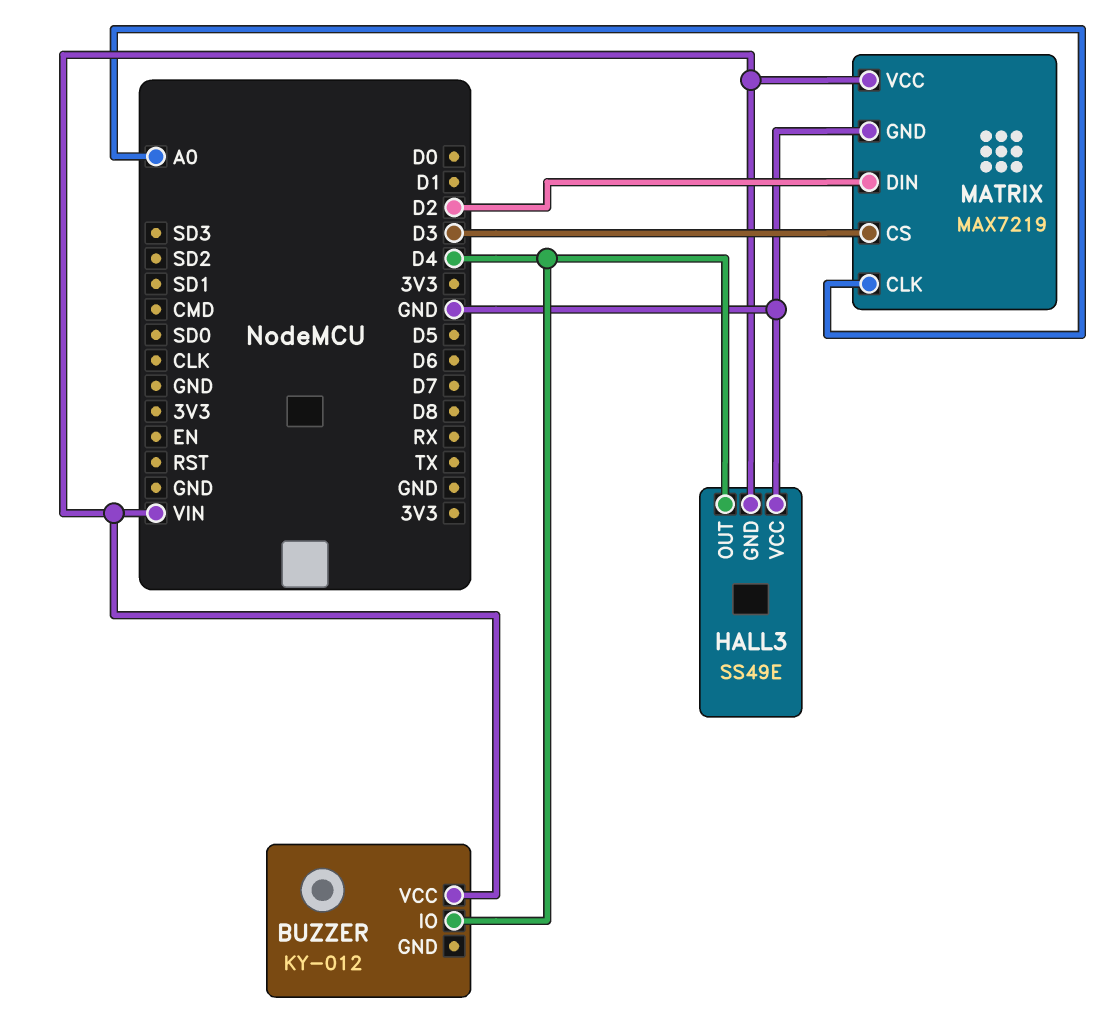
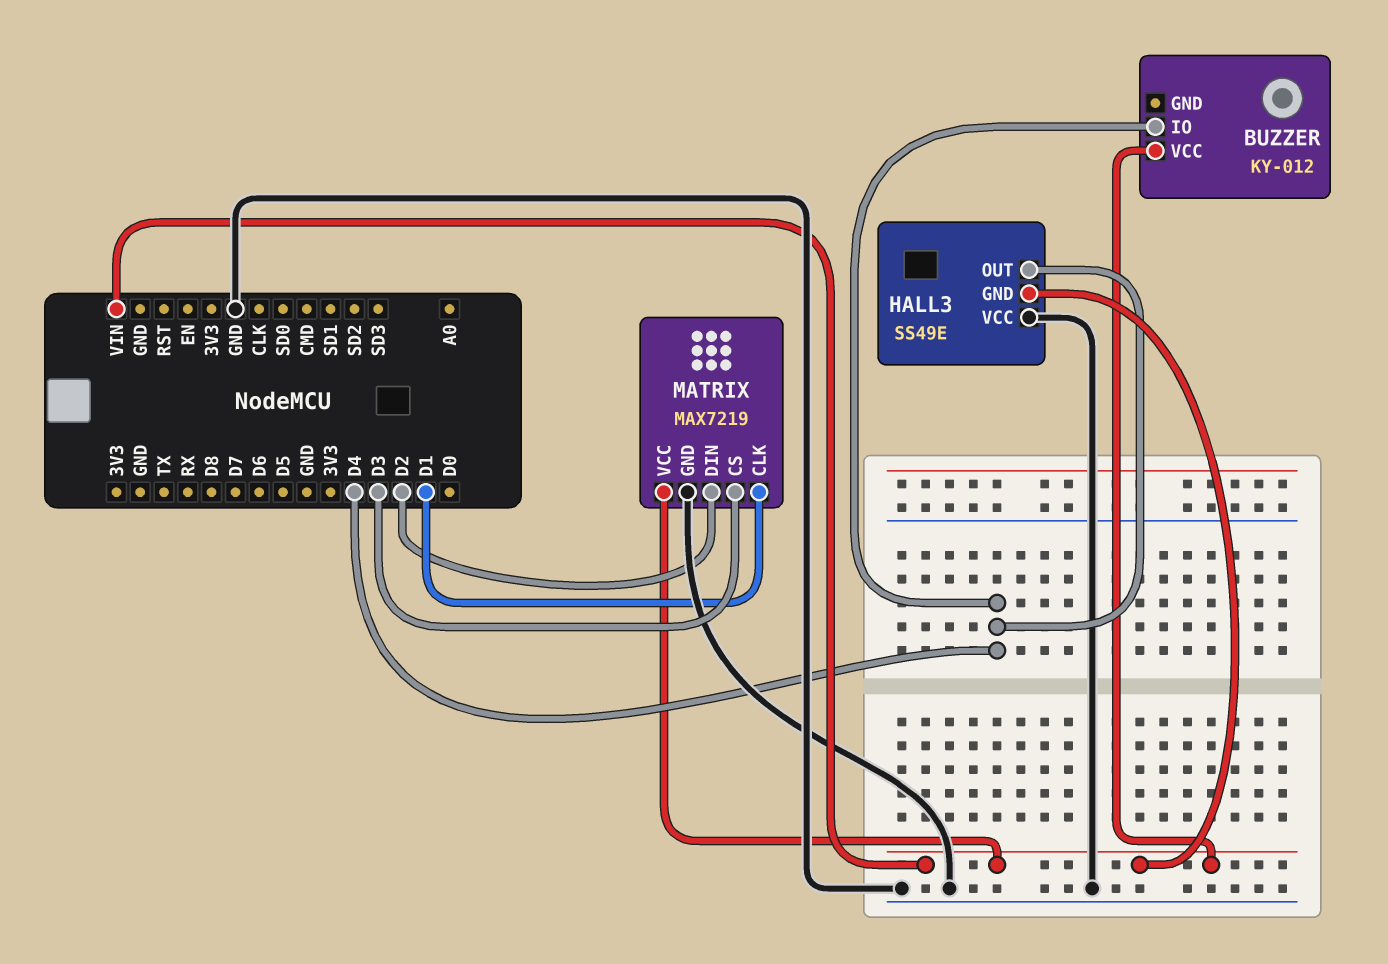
MATRIX pin CLK: A0 -> D1

